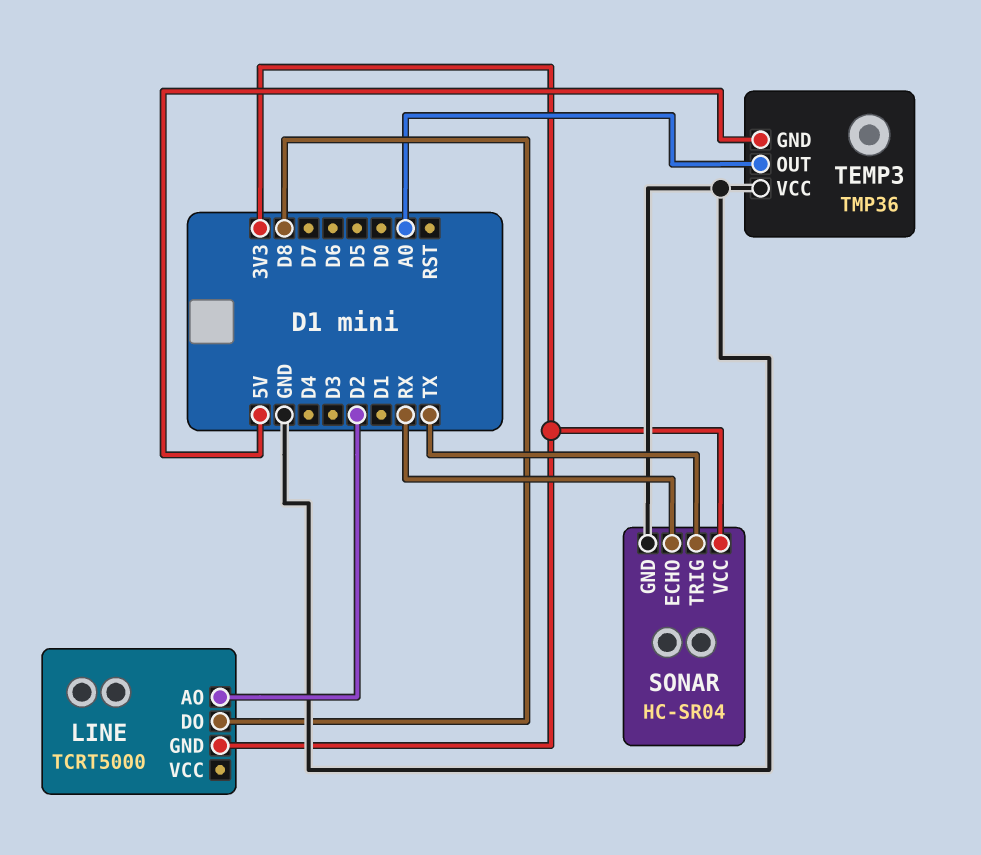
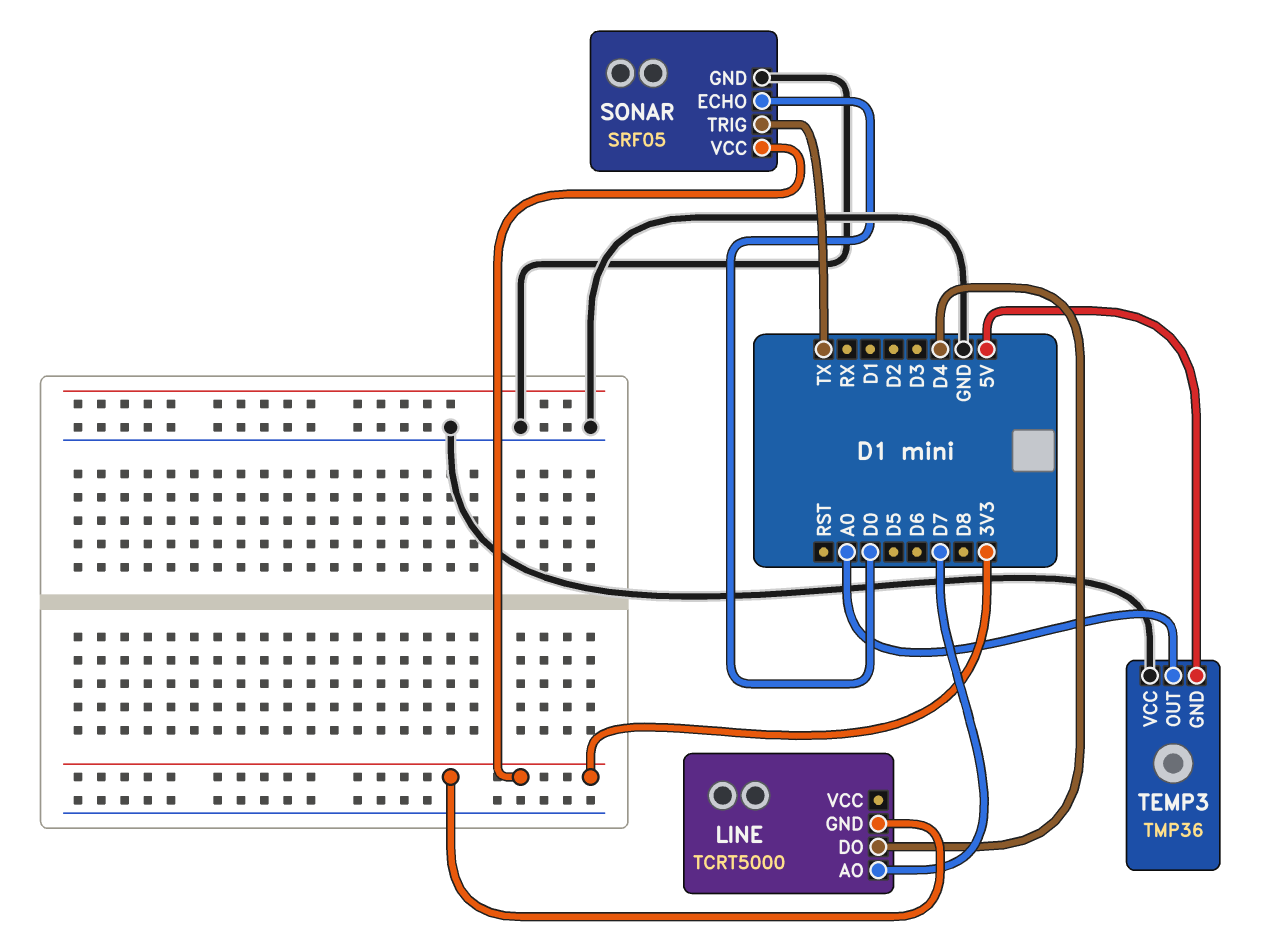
LINE pin AO: D2 -> D7
LINE pin DO: D8 -> D4
SONAR: HC-SR04 -> SRF05
SONAR pin ECHO: RX -> D0

